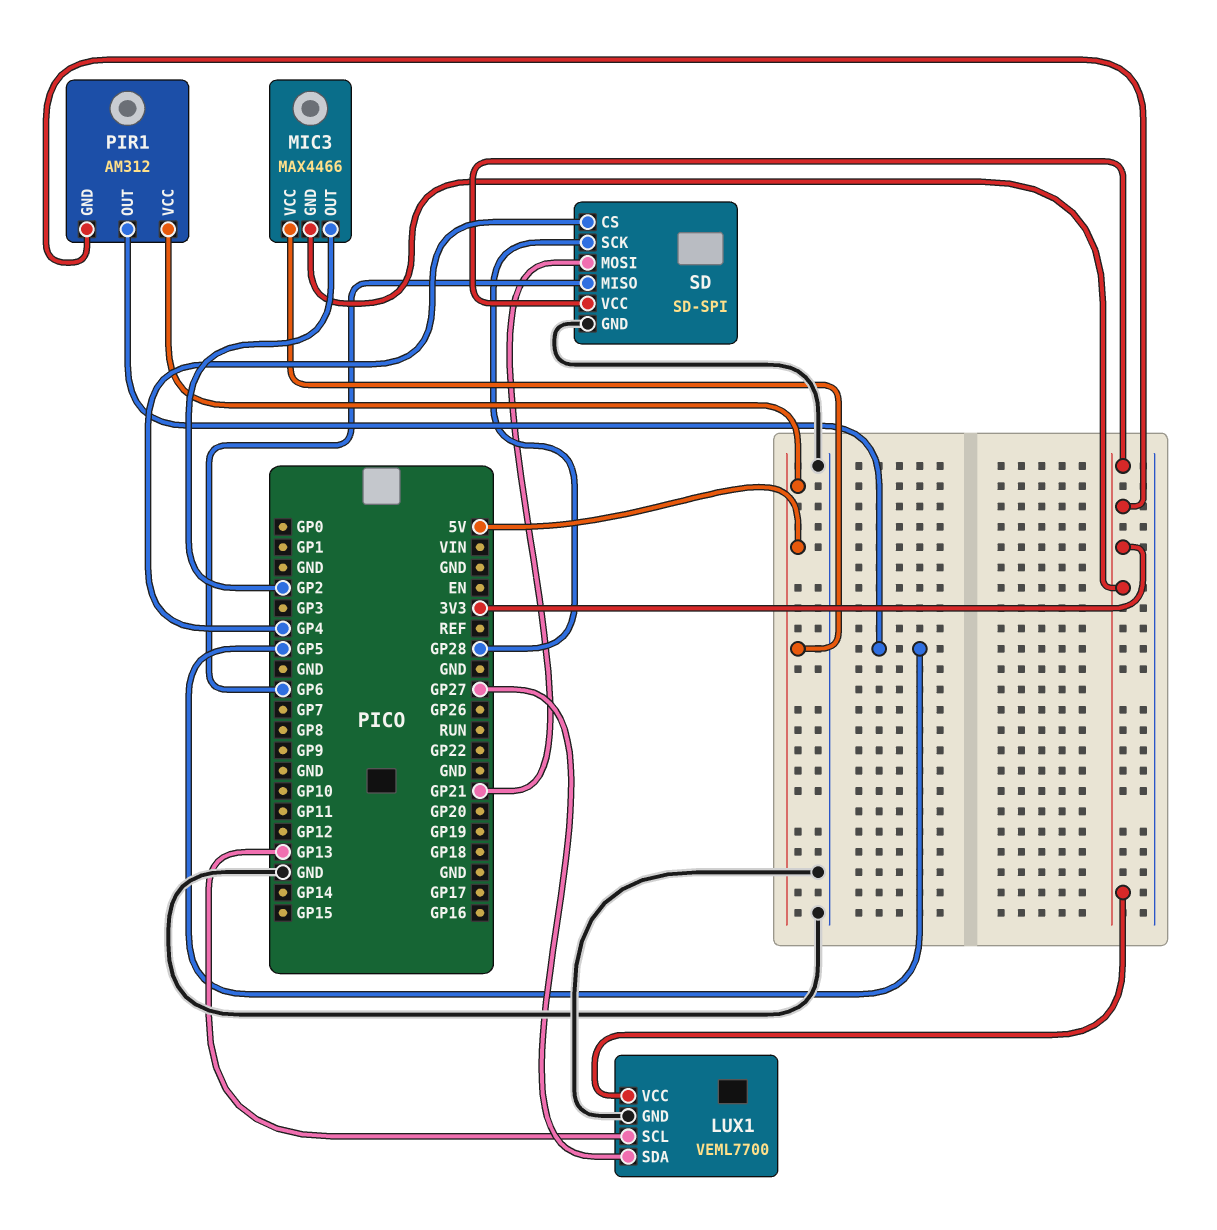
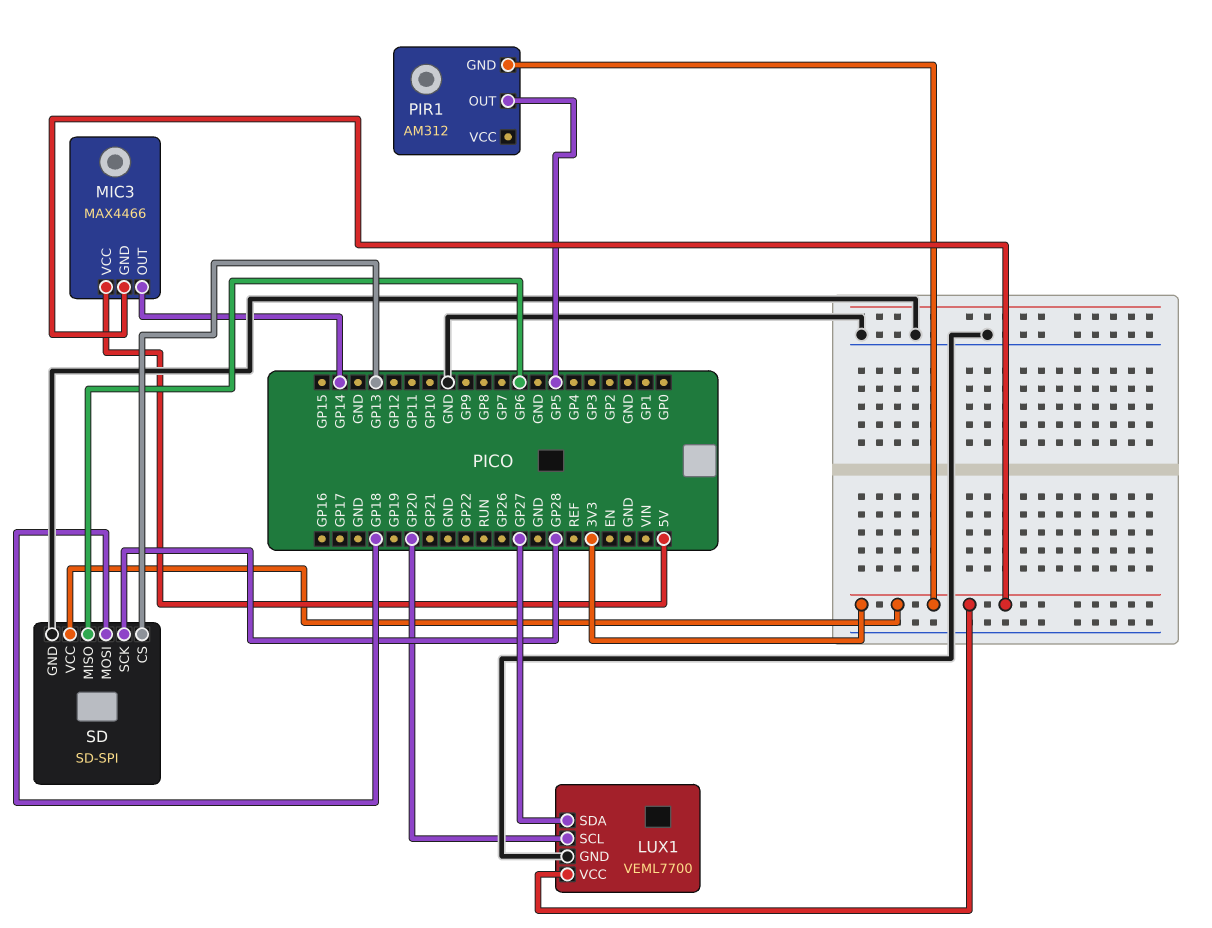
LUX1 pin SCL: GP13 -> GP20
MIC3 pin OUT: GP2 -> GP14
PIR1 pin VCC: 5V -> none
SD pin CS: GP4 -> GP13
SD pin MOSI: GP21 -> GP18

